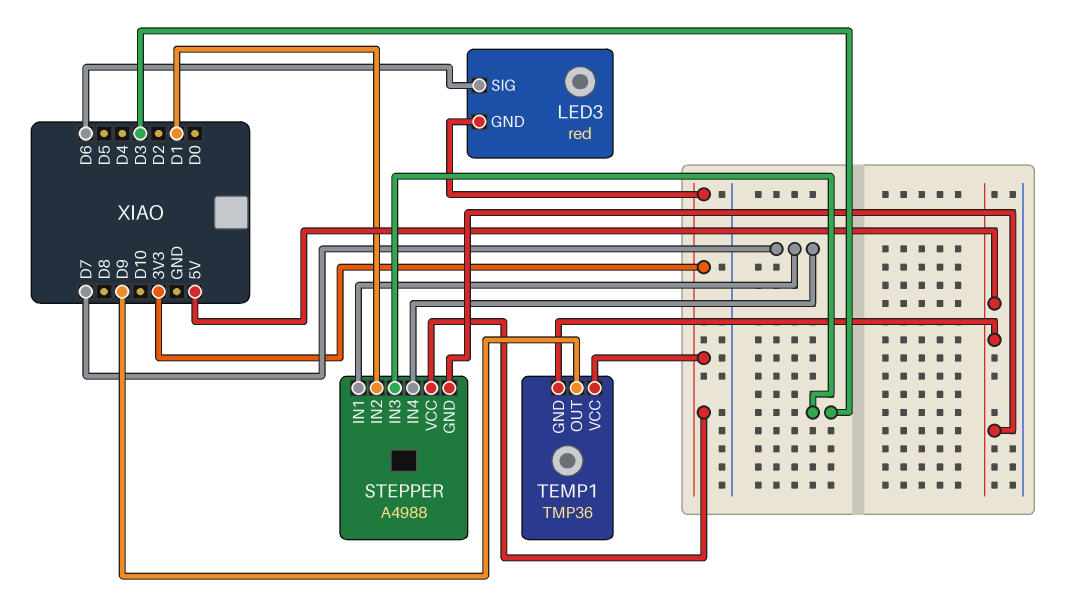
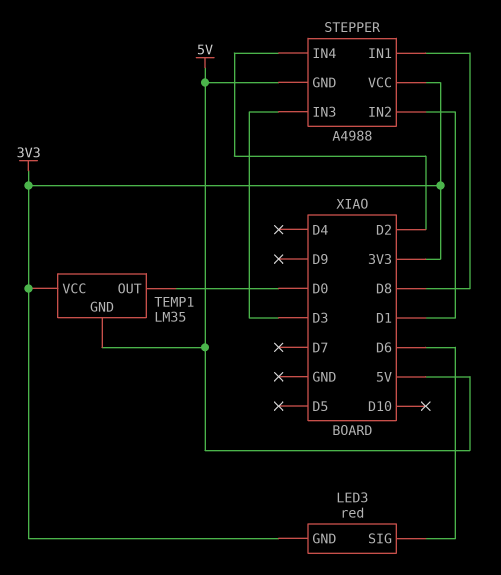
STEPPER pin IN1: D7 -> D8
STEPPER pin IN4: D7 -> D2
TEMP1: TMP36 -> LM35
TEMP1 pin OUT: D9 -> D0

